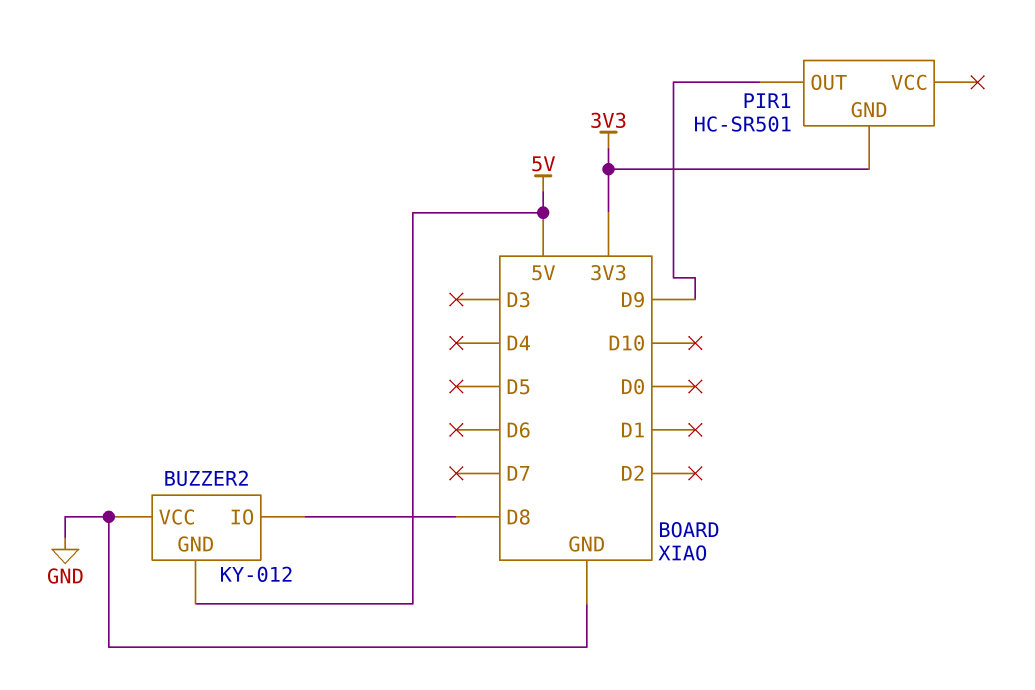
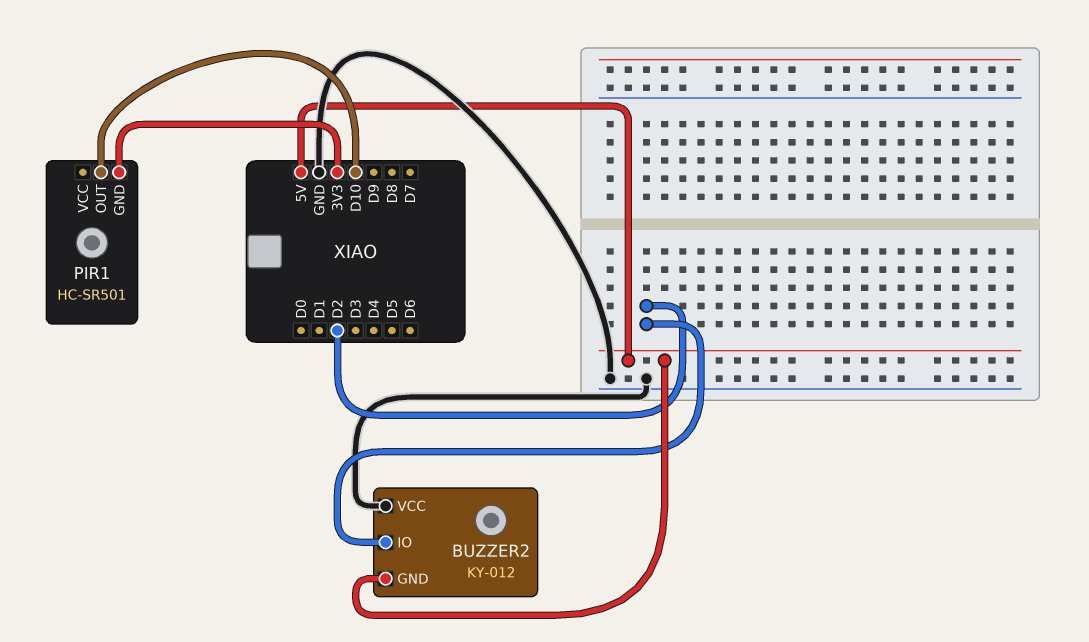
BUZZER2 pin IO: D8 -> D2
PIR1 pin OUT: D9 -> D10

